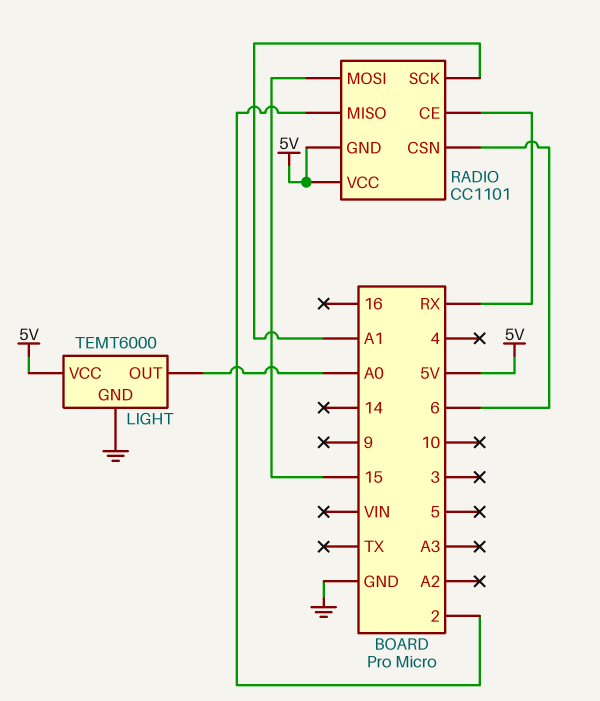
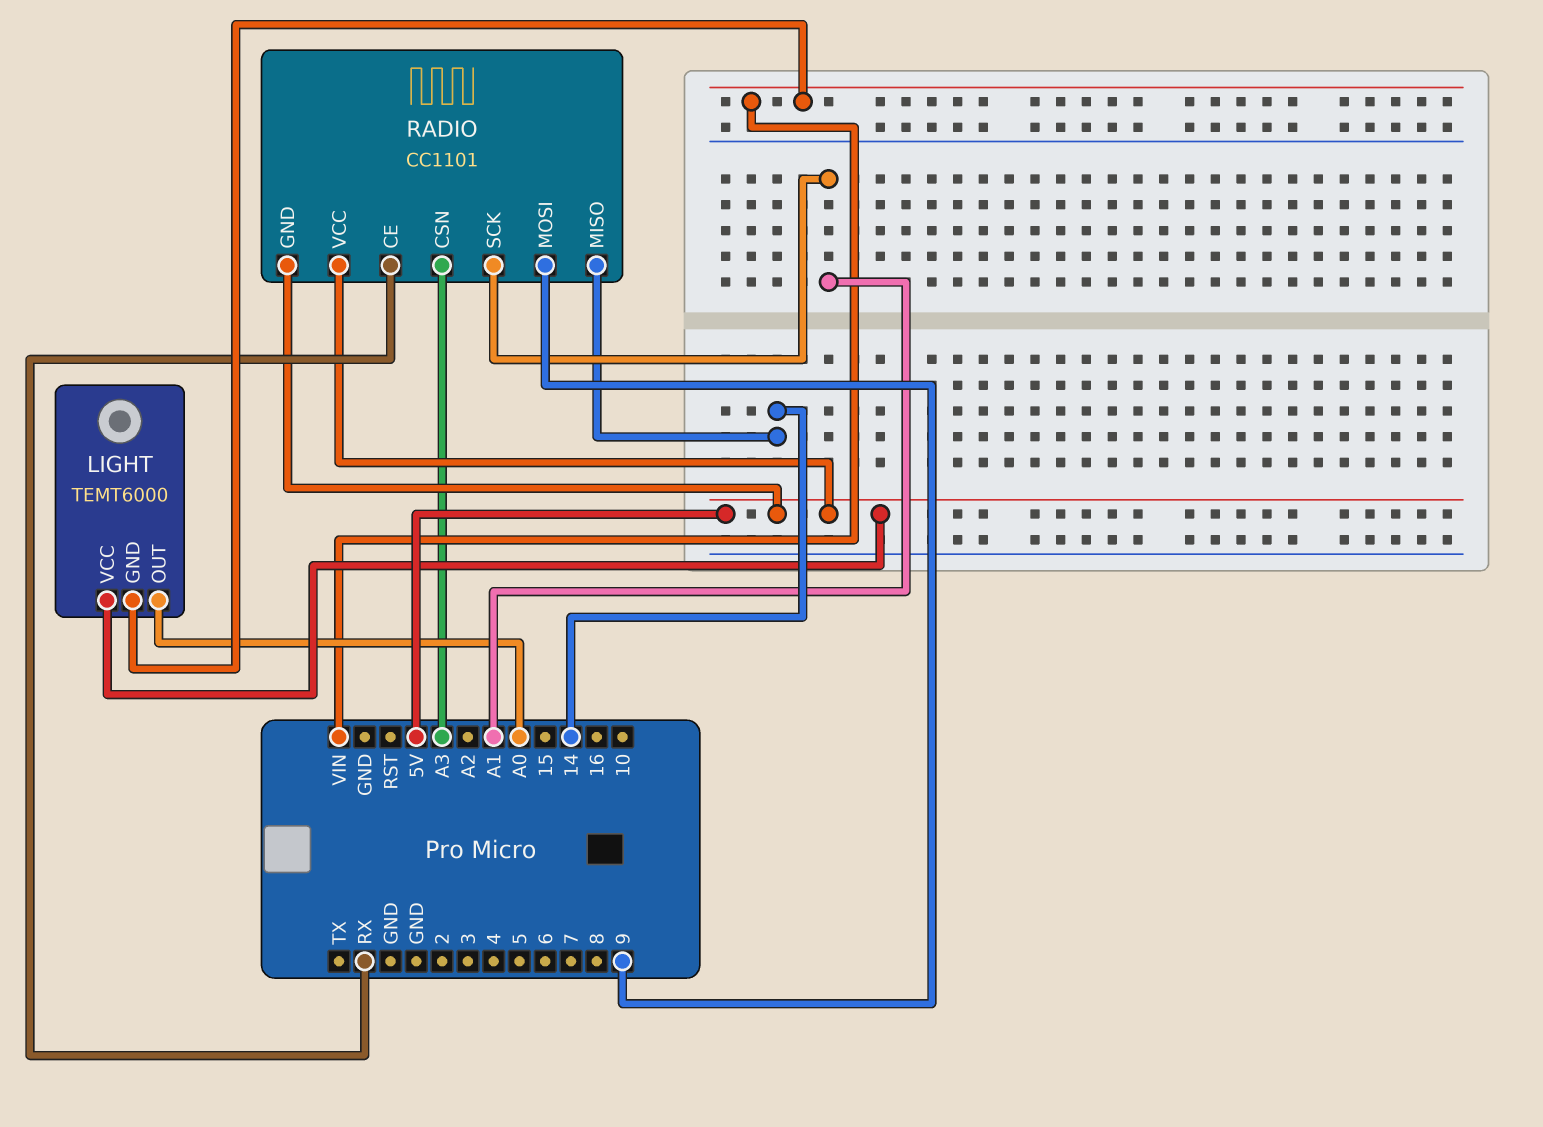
LIGHT pin GND: GND -> VIN
RADIO pin CSN: 6 -> A3
RADIO pin MISO: 2 -> 14
RADIO pin MOSI: 15 -> 9

